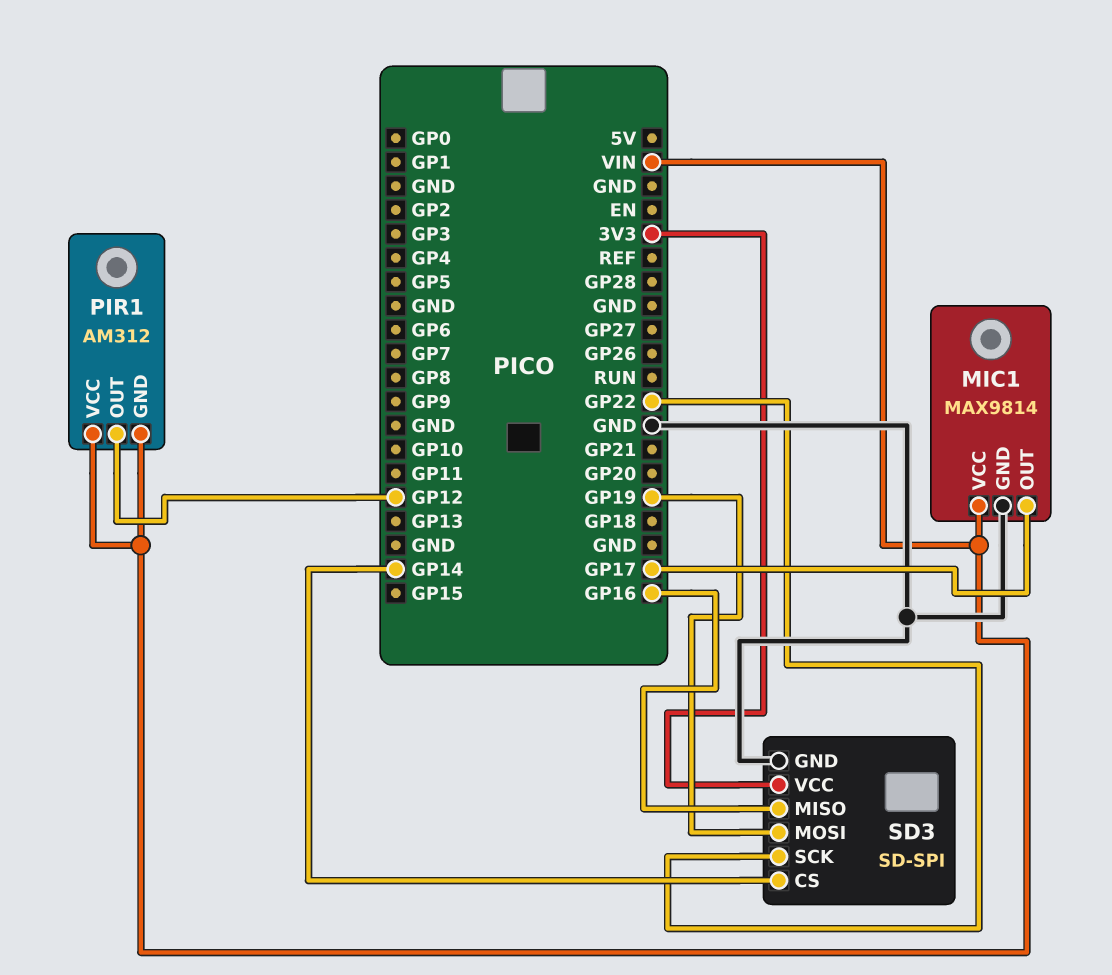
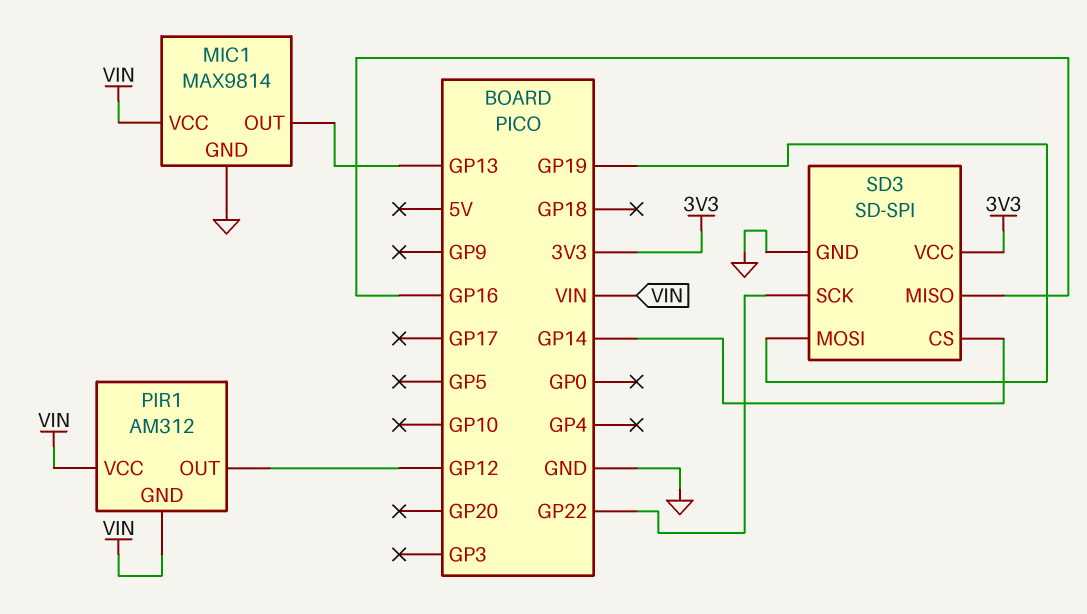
MIC1 pin OUT: GP17 -> GP13

